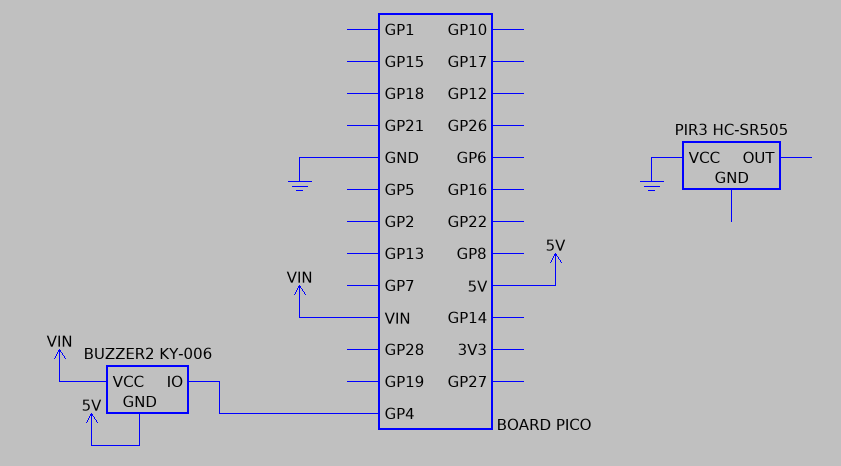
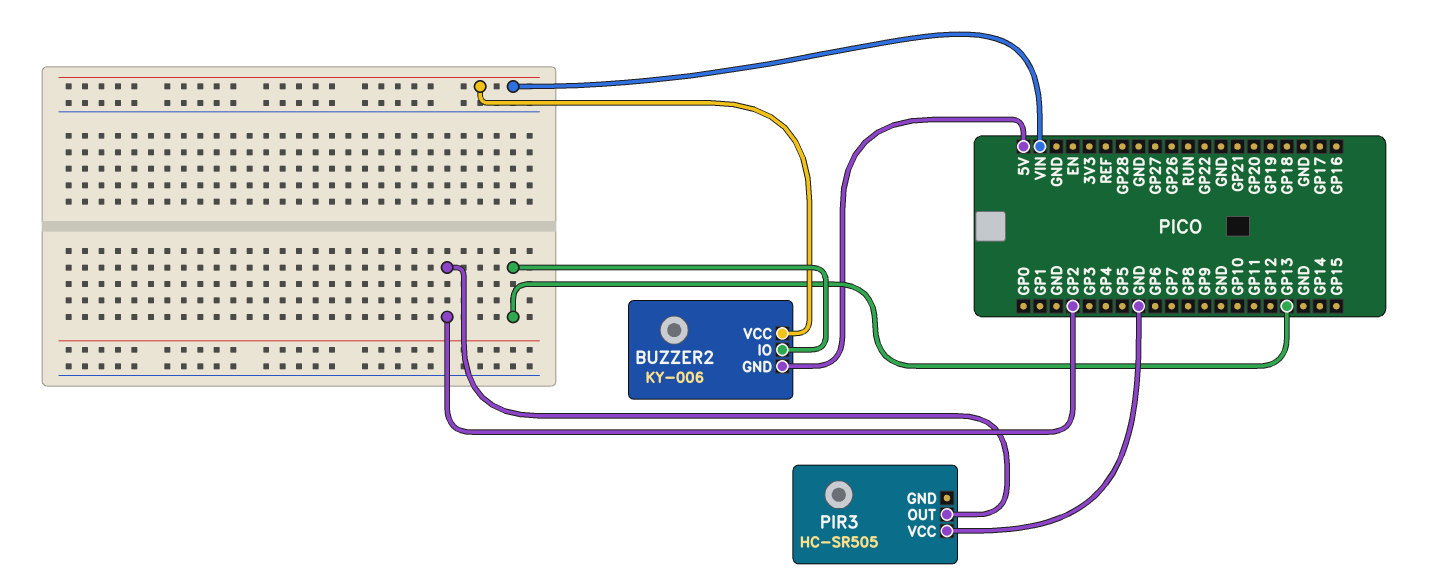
BUZZER2 pin IO: GP4 -> GP13
PIR3 pin OUT: none -> GP2

